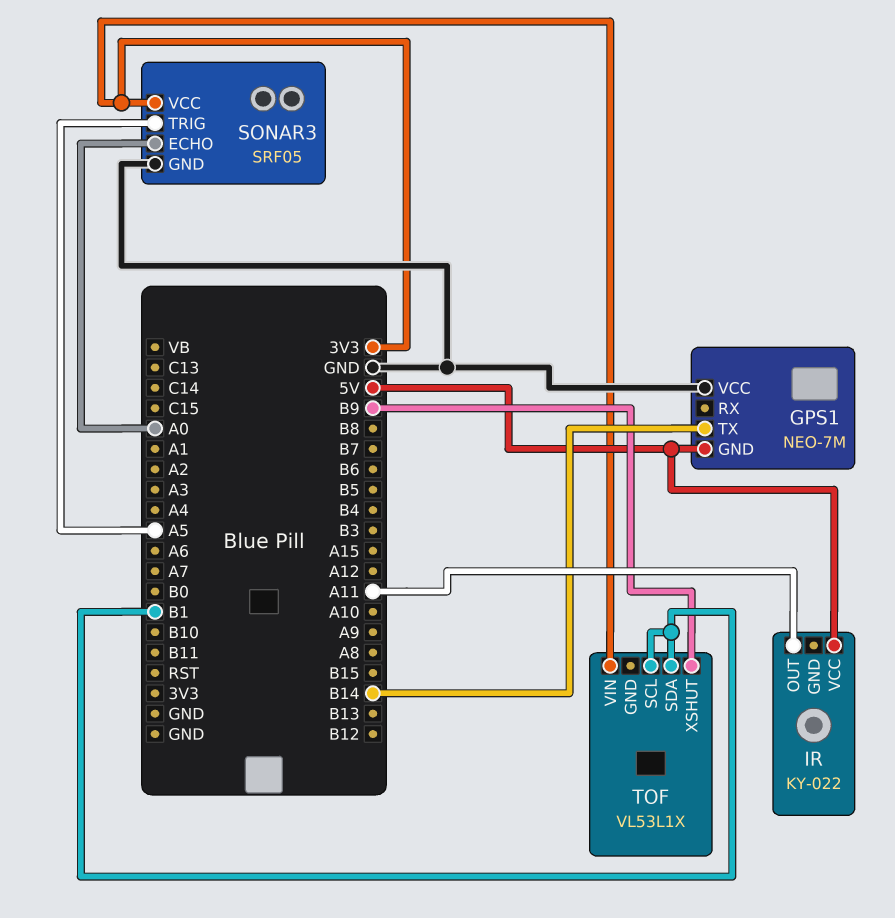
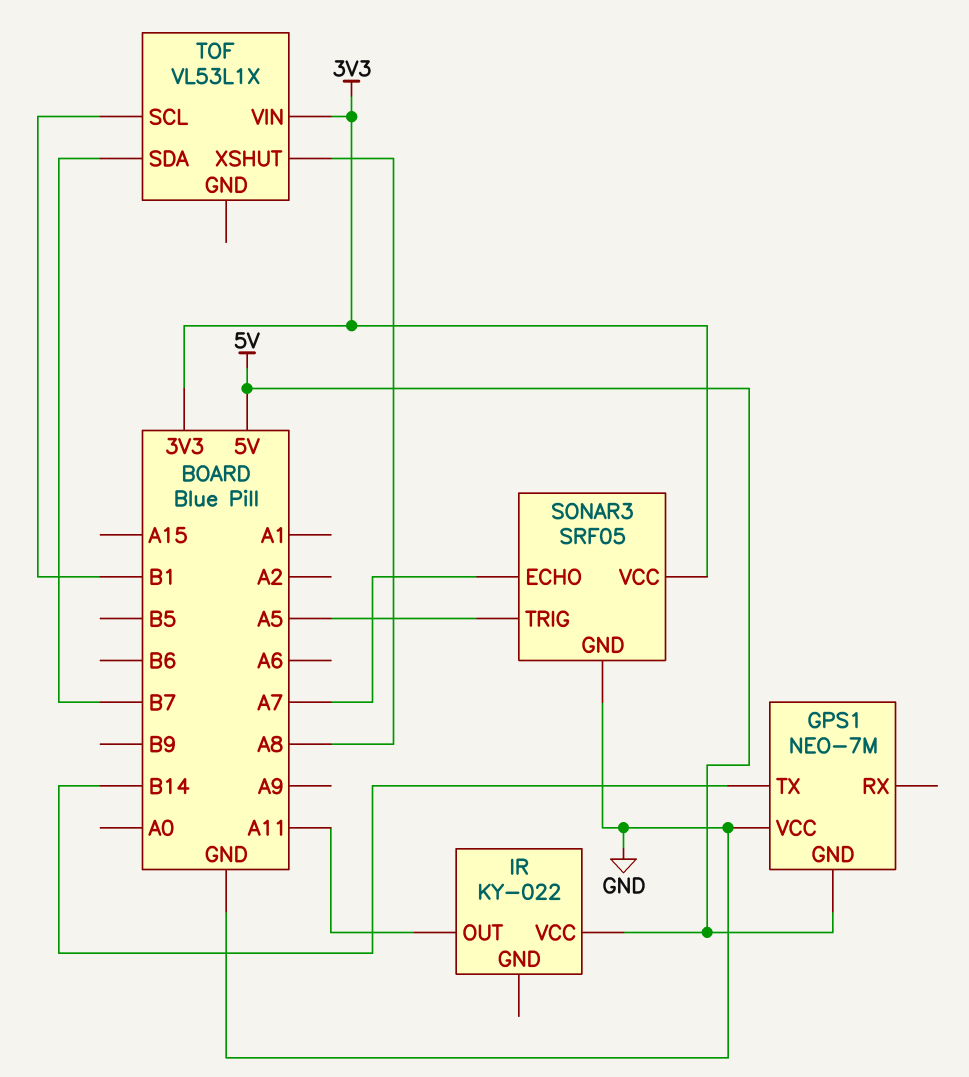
SONAR3 pin ECHO: A0 -> A7
TOF pin SDA: B1 -> B7
TOF pin XSHUT: B9 -> A8

